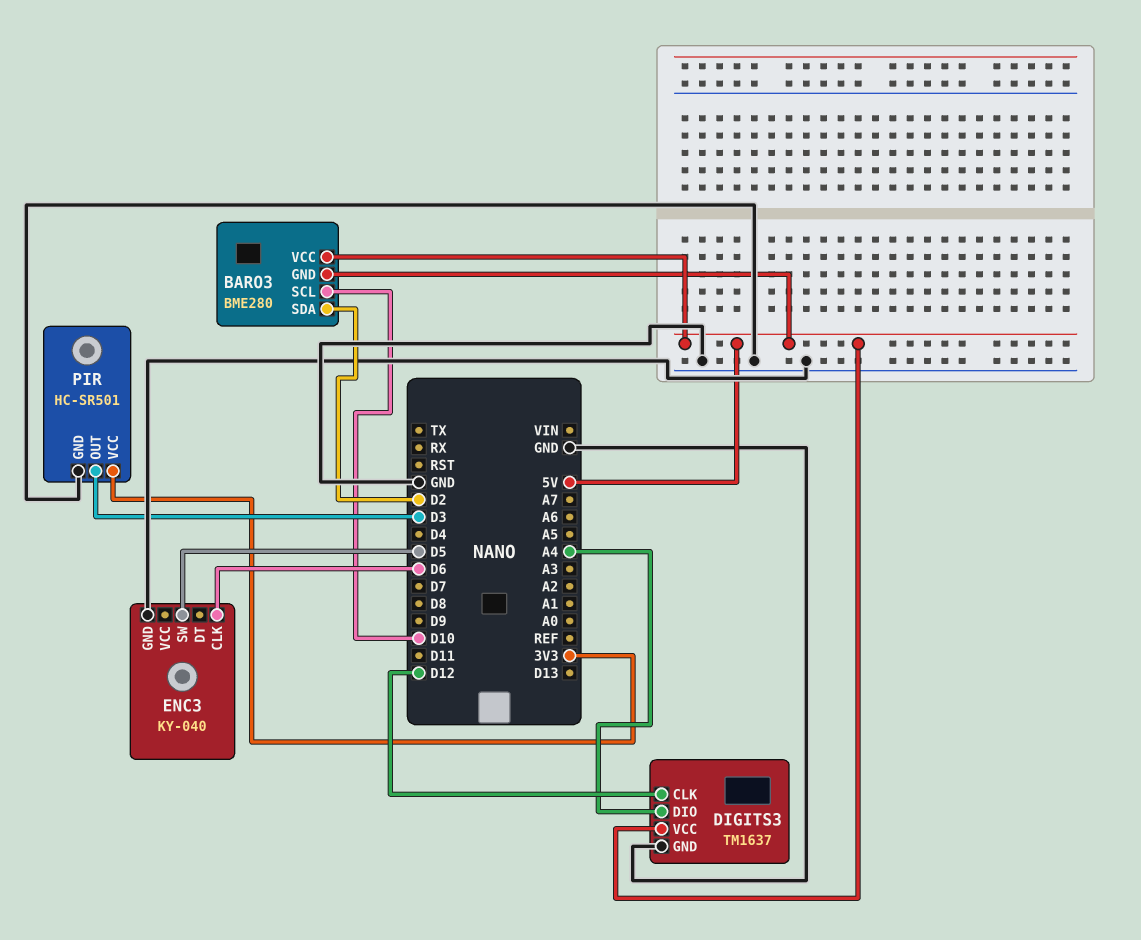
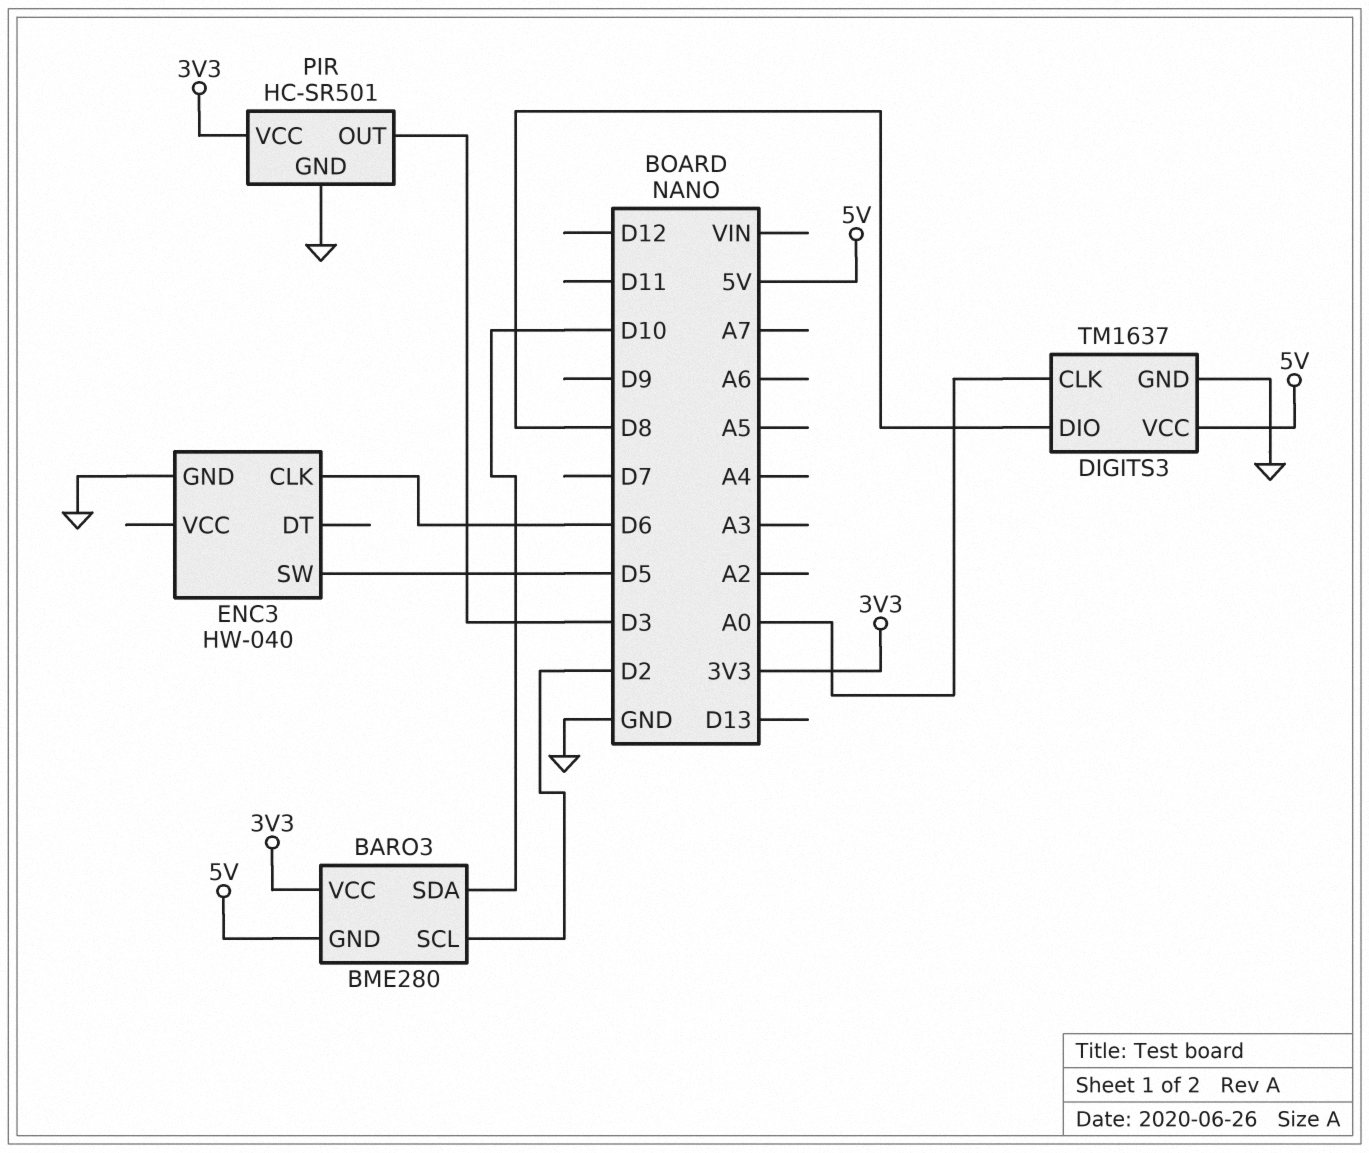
BARO3 pin SCL: D10 -> D2
BARO3 pin SDA: D2 -> D10
BARO3 pin VCC: 5V -> 3V3
DIGITS3 pin CLK: D12 -> A0
DIGITS3 pin DIO: A4 -> D8
ENC3: KY-040 -> HW-040

